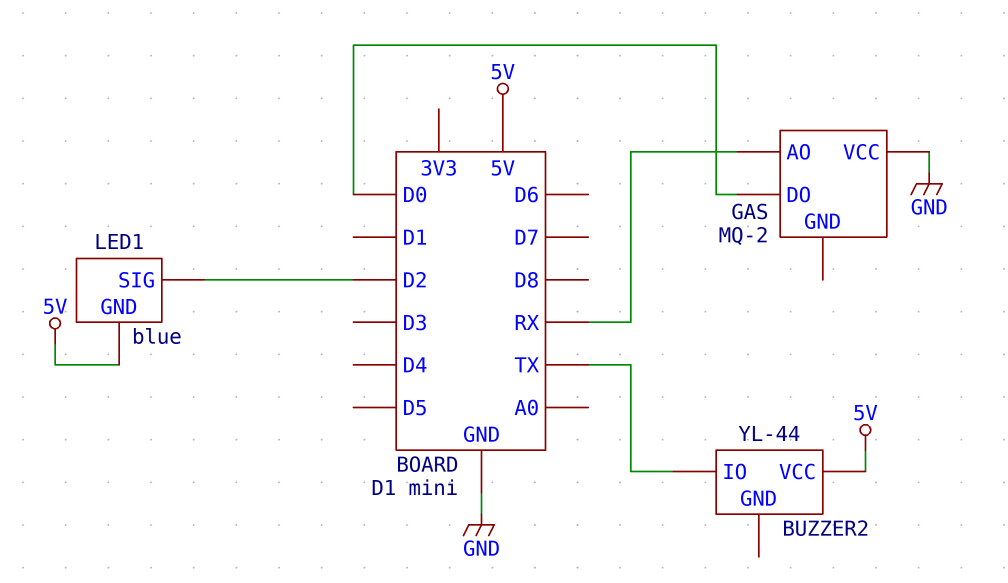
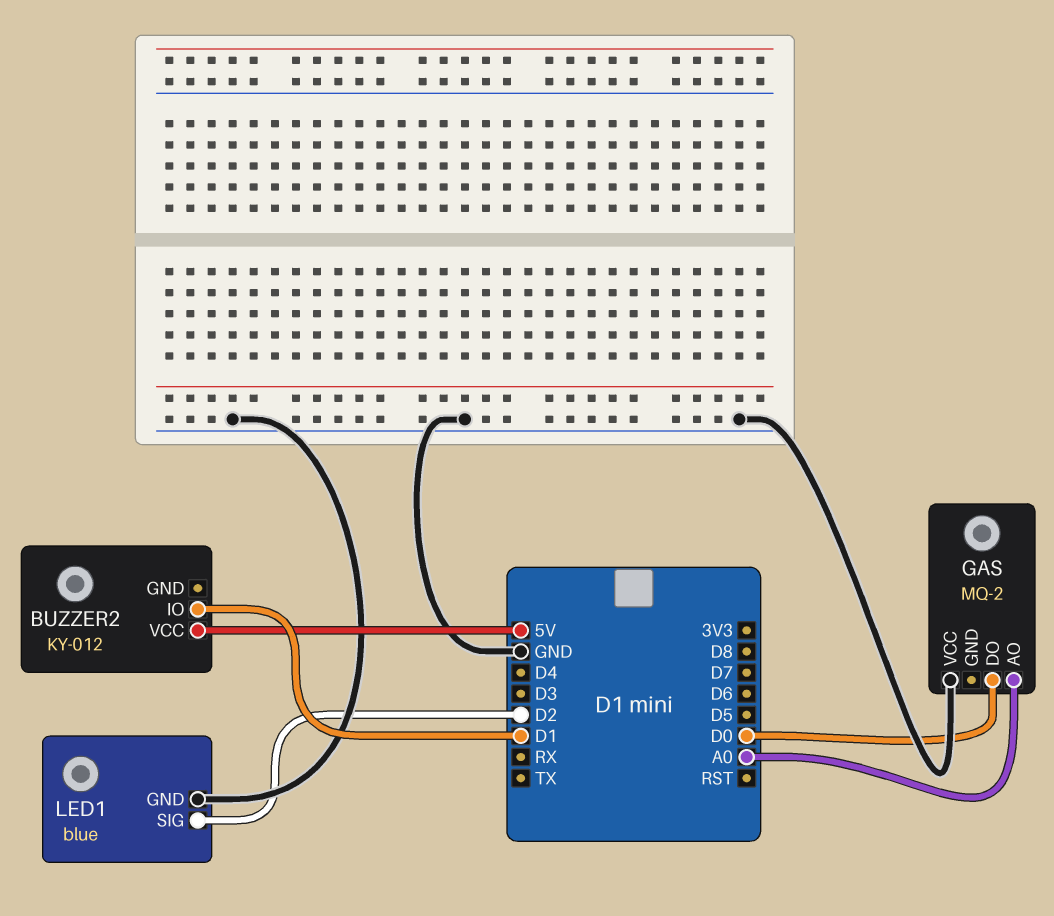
BUZZER2: YL-44 -> KY-012
BUZZER2 pin IO: TX -> D1
GAS pin AO: RX -> A0
LED1 pin GND: 5V -> GND

